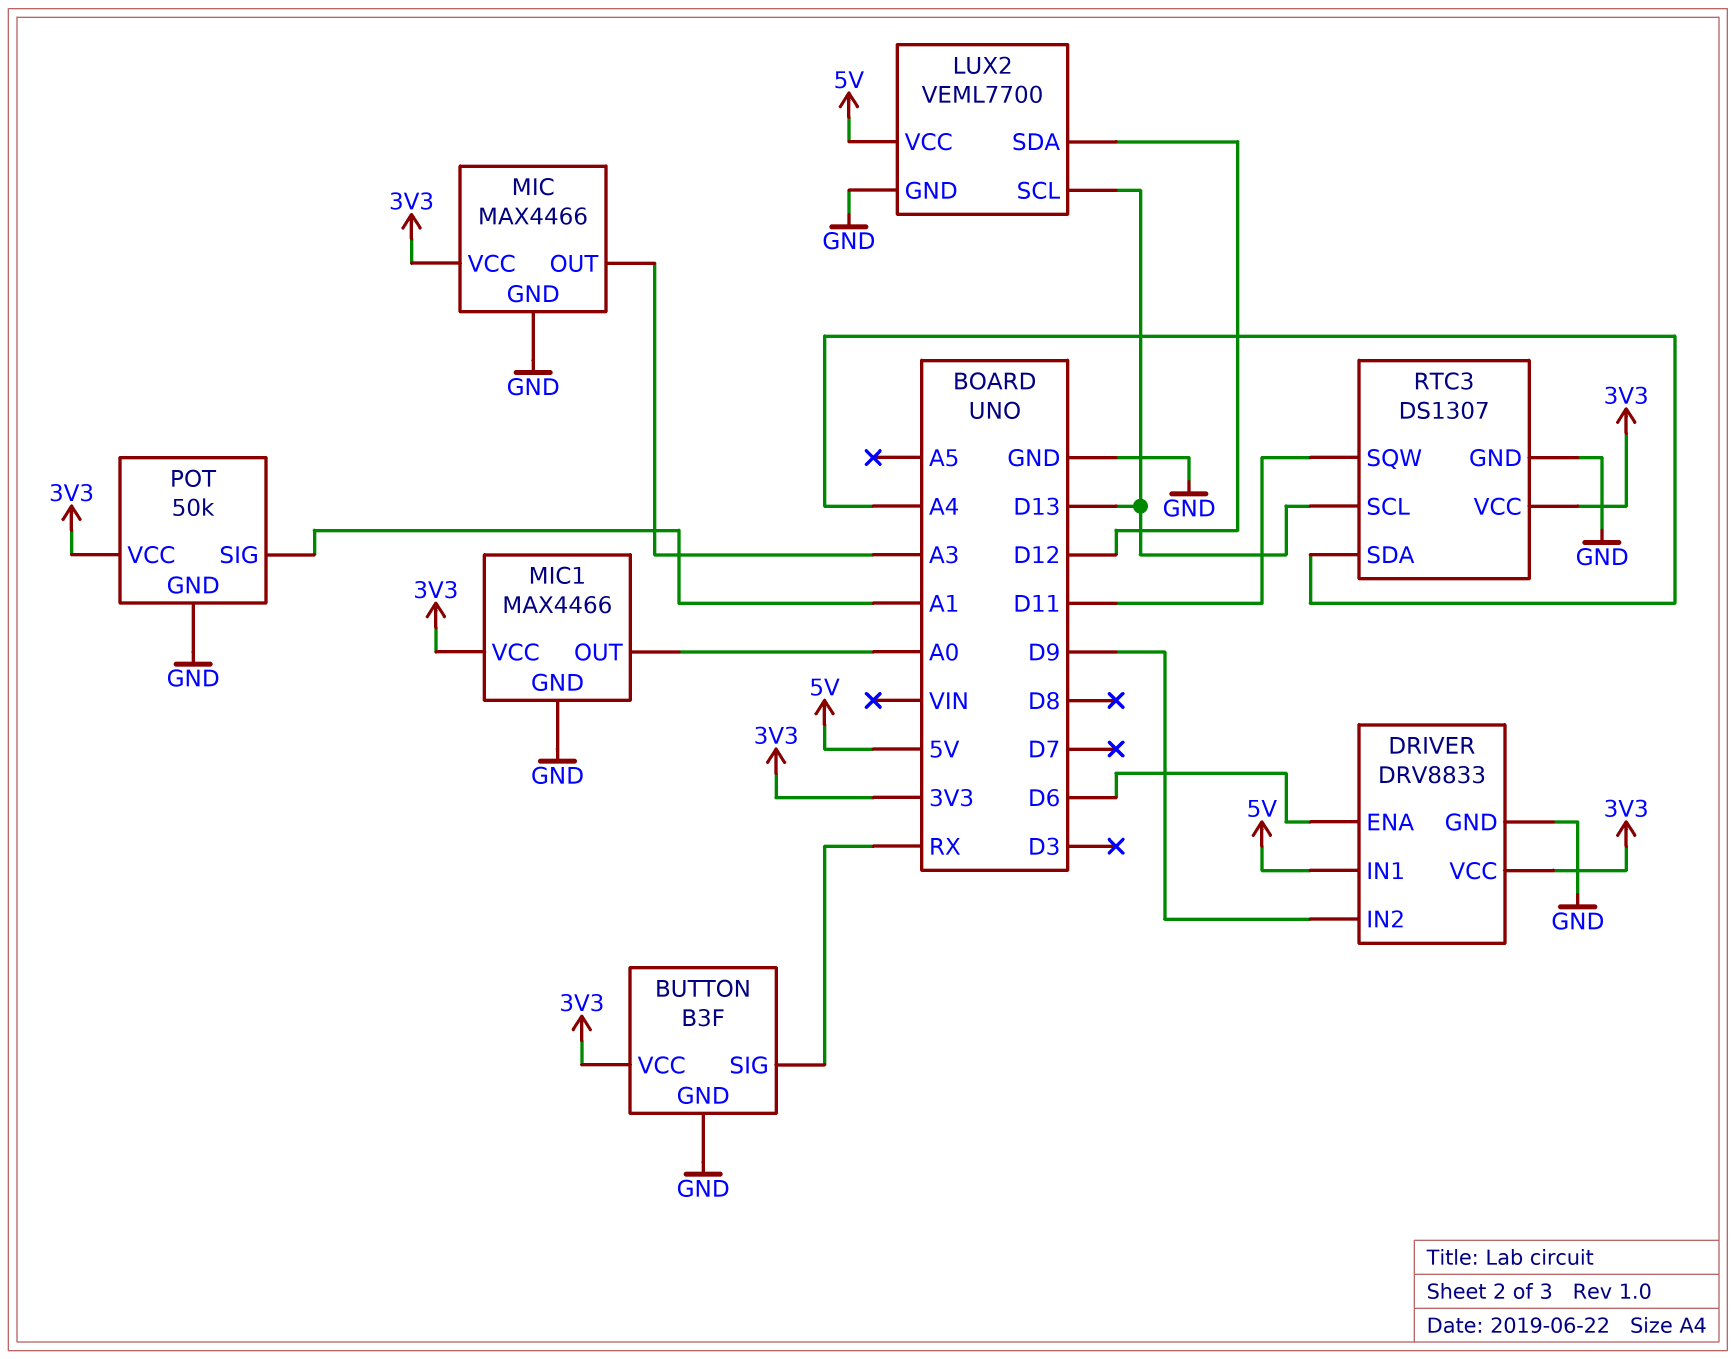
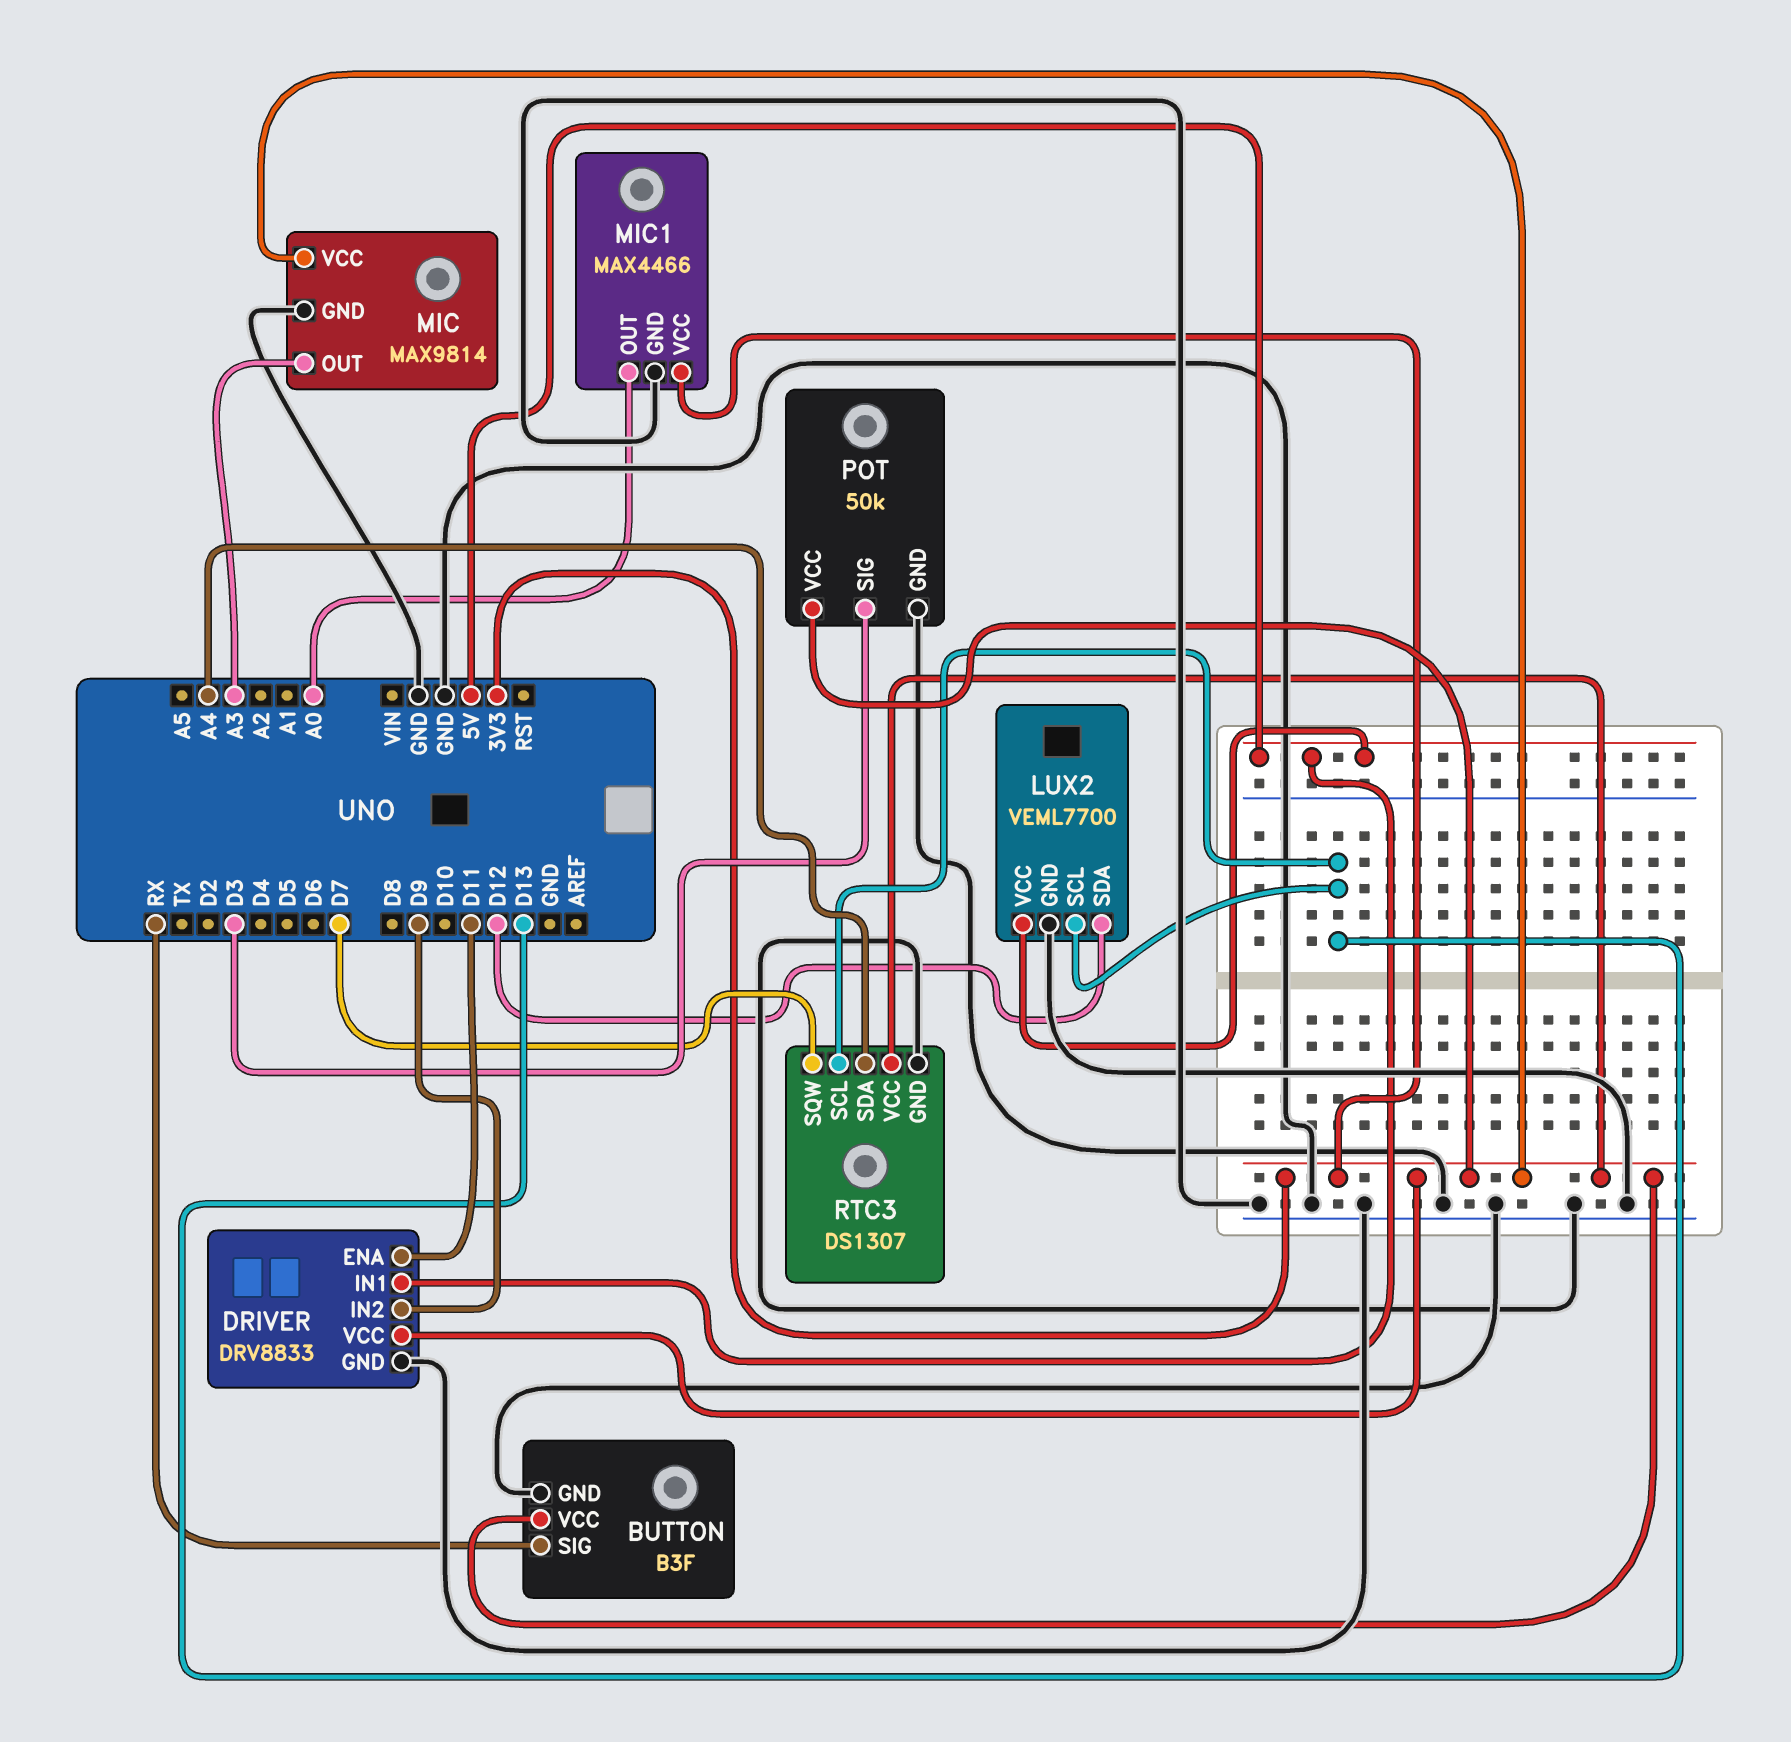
DRIVER pin ENA: D6 -> D11
MIC: MAX4466 -> MAX9814
POT pin SIG: A1 -> D3
RTC3 pin SQW: D11 -> D7

